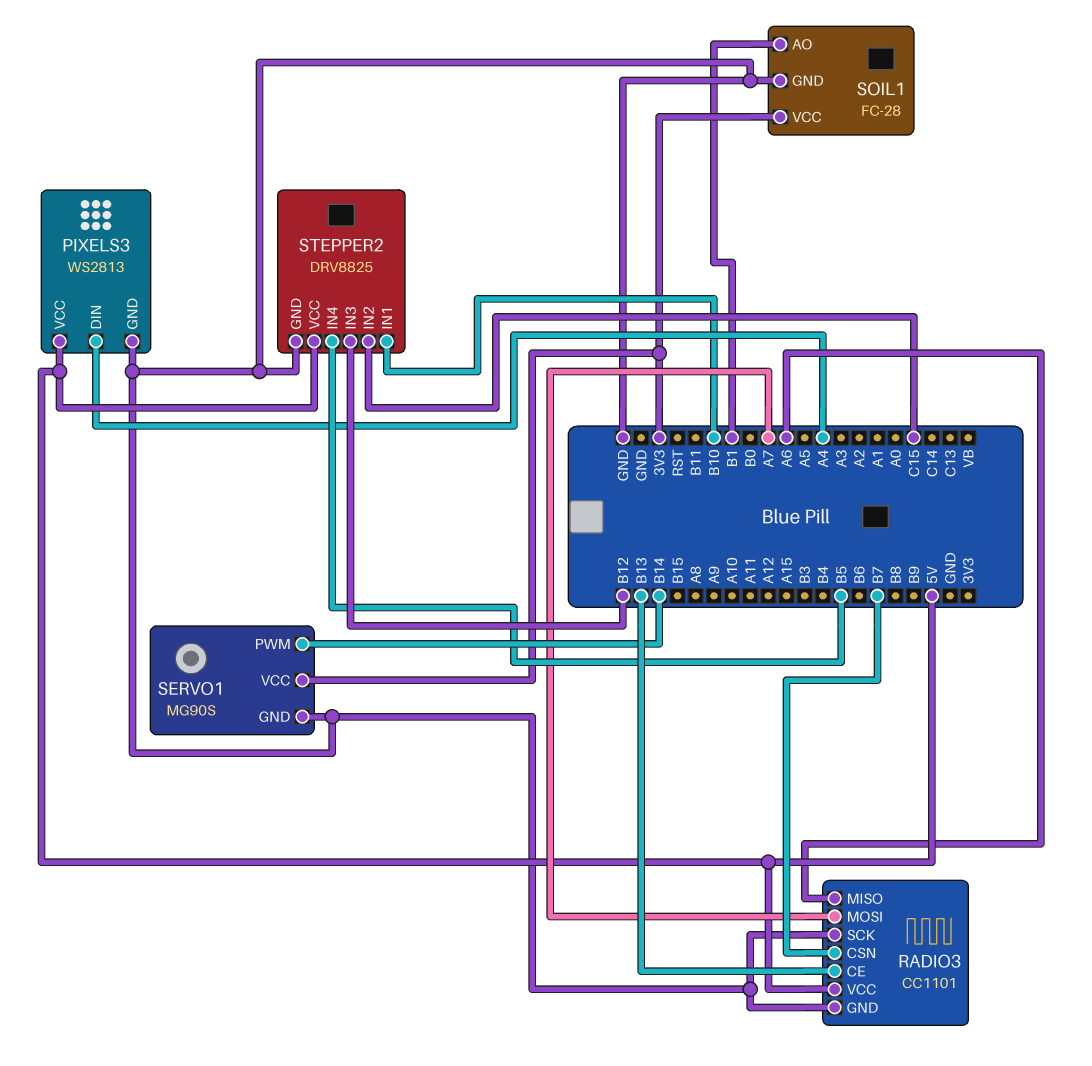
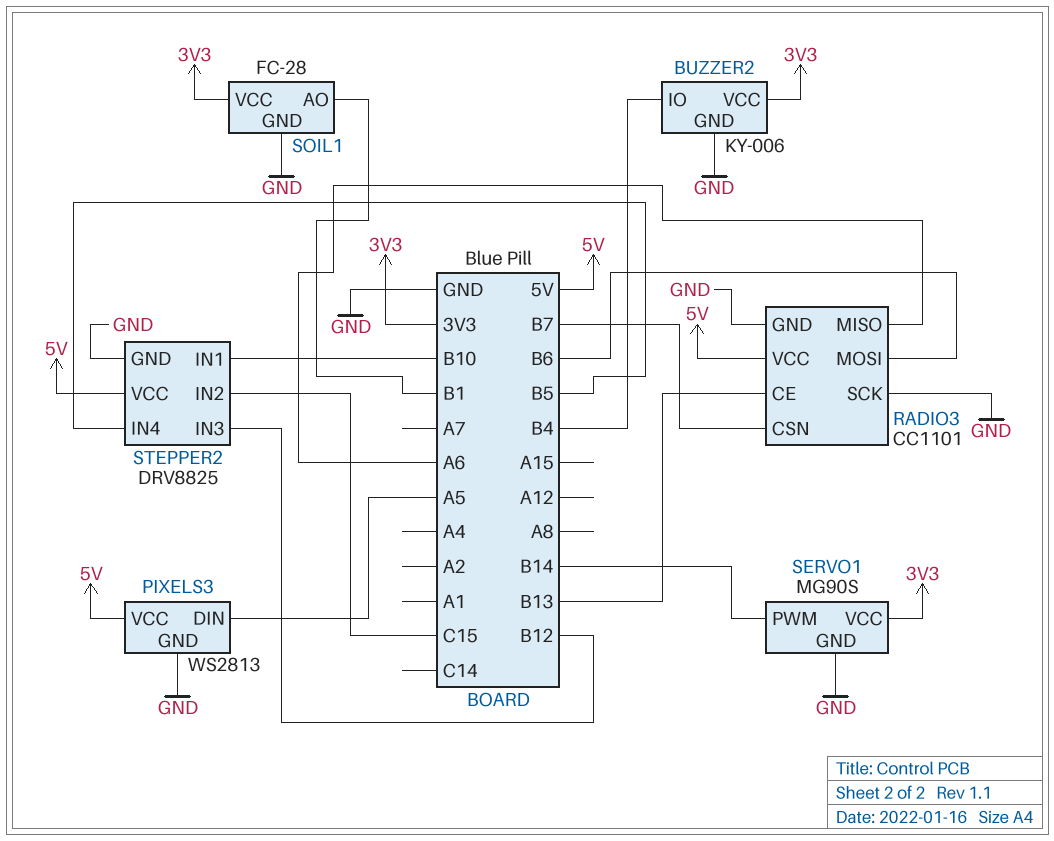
BUZZER2: none -> KY-006
BUZZER2 pin GND: none -> GND
BUZZER2 pin IO: none -> B4
BUZZER2 pin VCC: none -> 3V3
PIXELS3 pin DIN: A4 -> A5
RADIO3 pin MOSI: A7 -> B6

